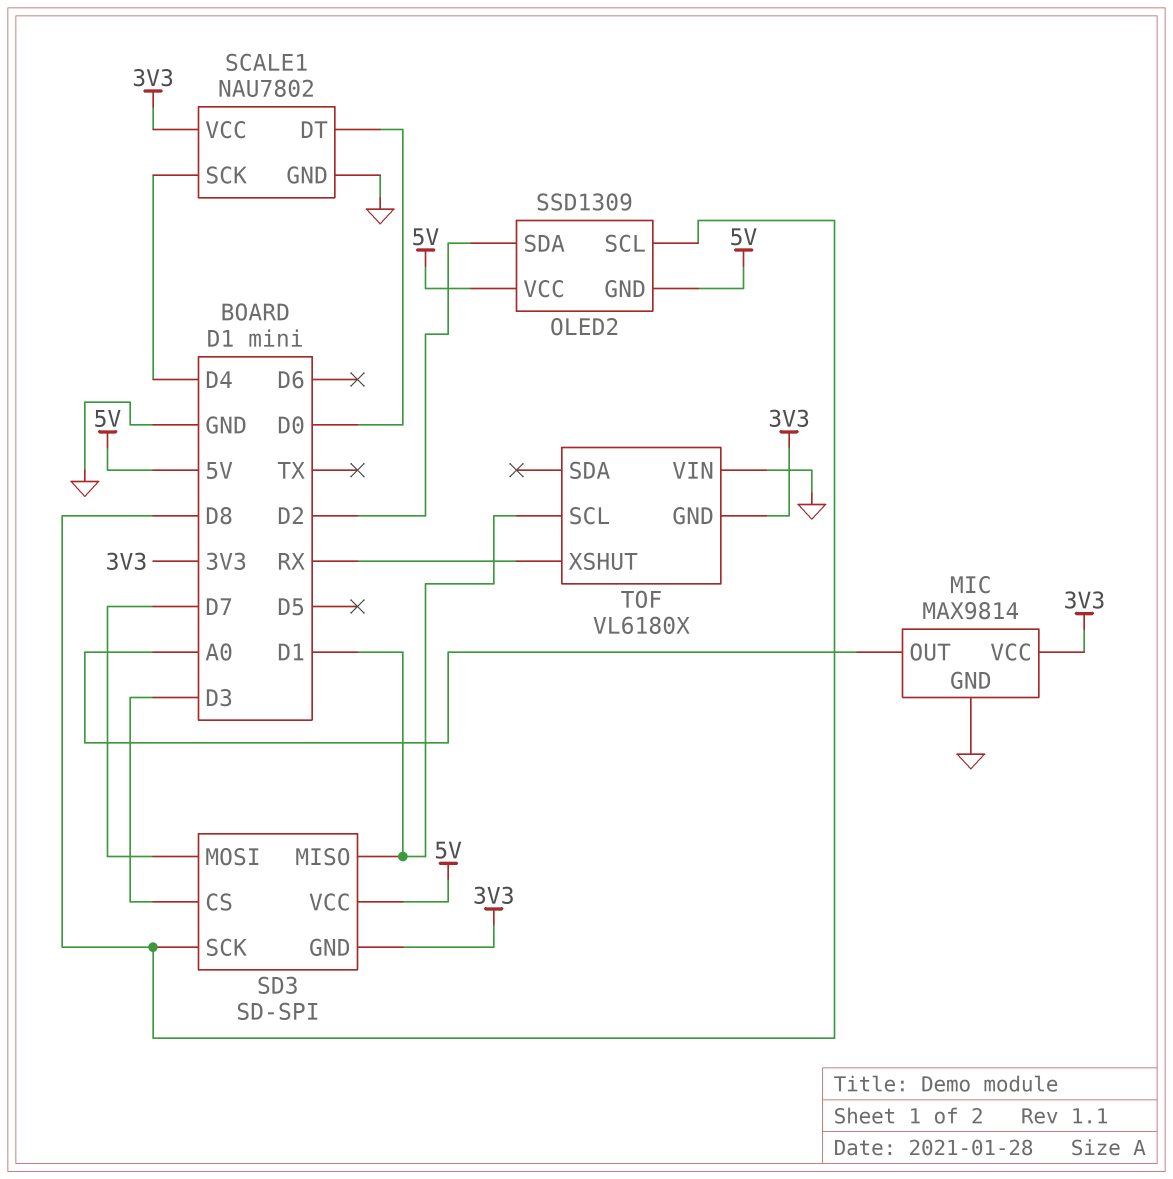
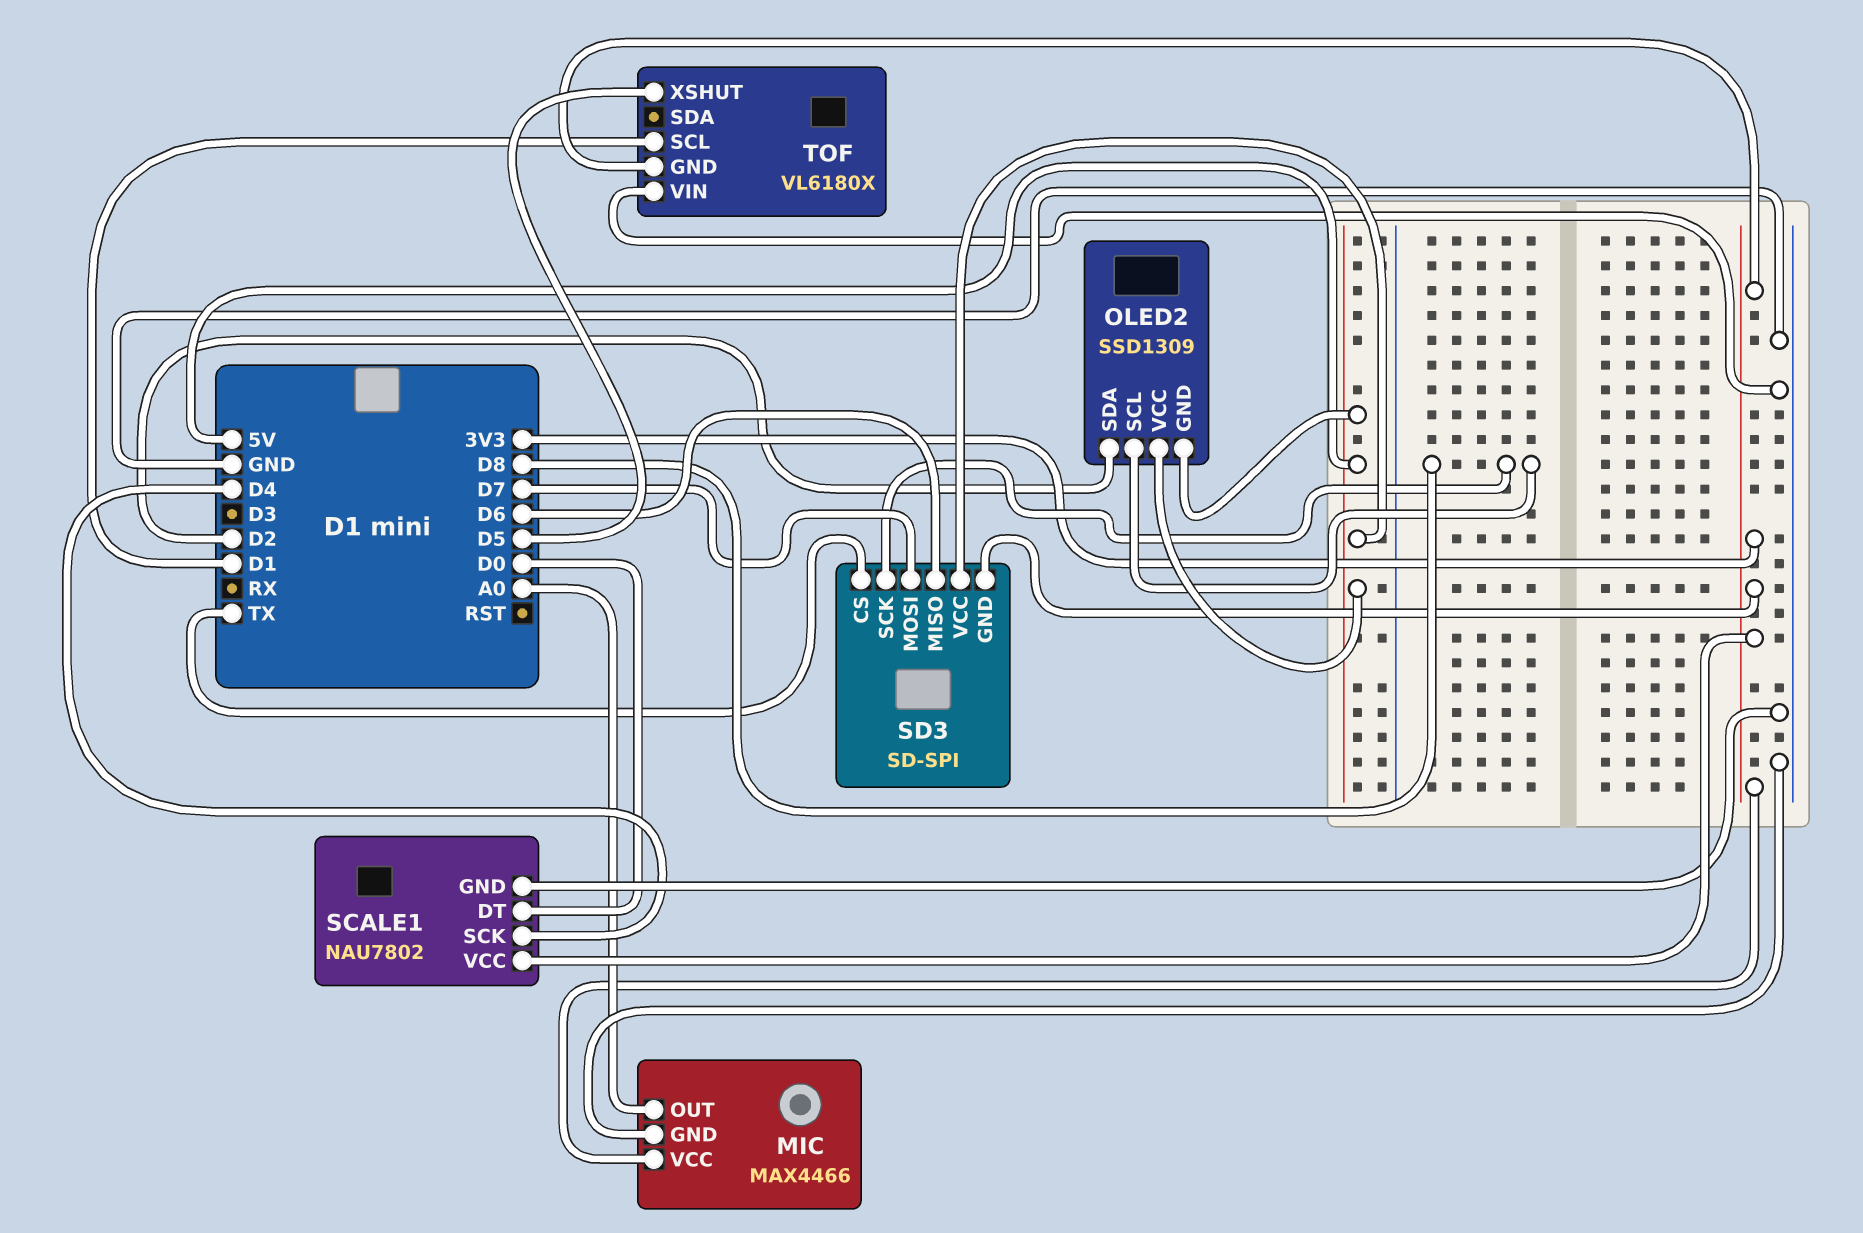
MIC: MAX9814 -> MAX4466
SD3 pin CS: D3 -> TX
SD3 pin MISO: D1 -> D6
TOF pin XSHUT: RX -> D5

